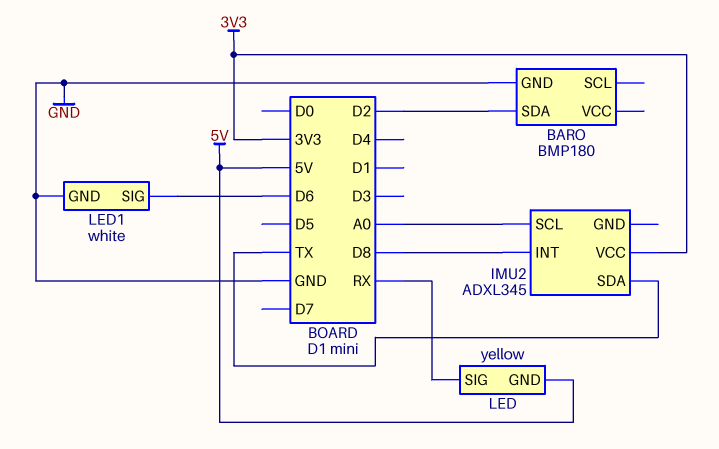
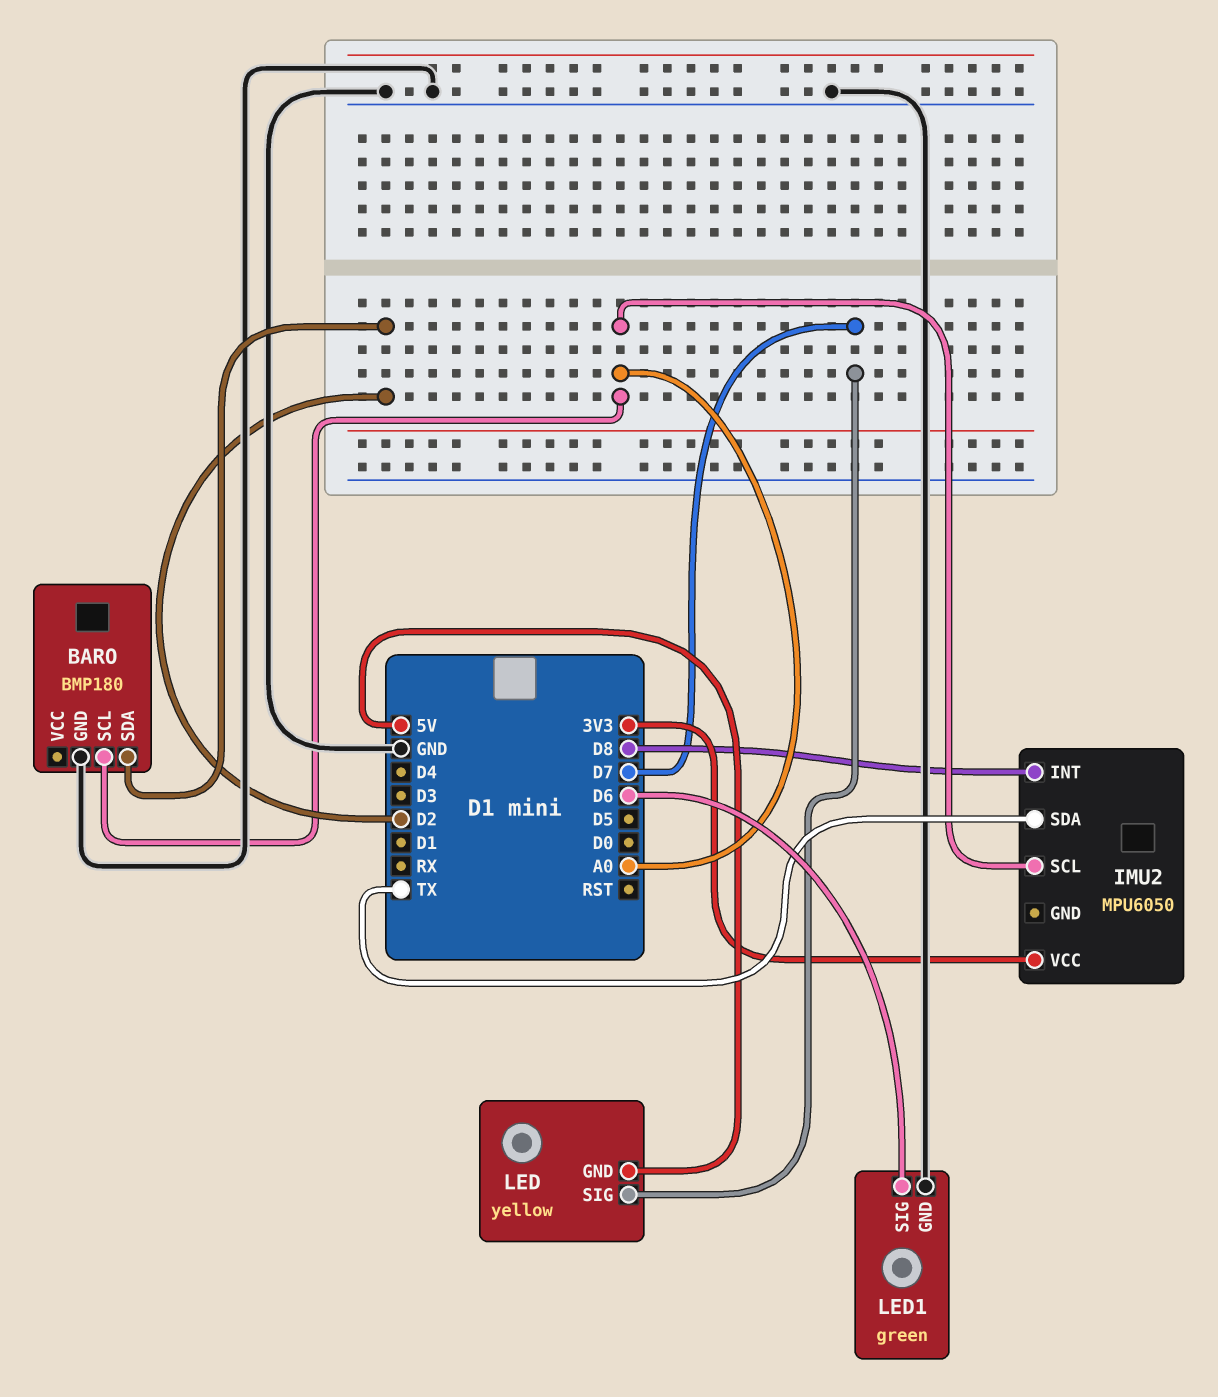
BARO pin SCL: none -> A0
IMU2: ADXL345 -> MPU6050
LED pin SIG: RX -> D7
LED1: white -> green

